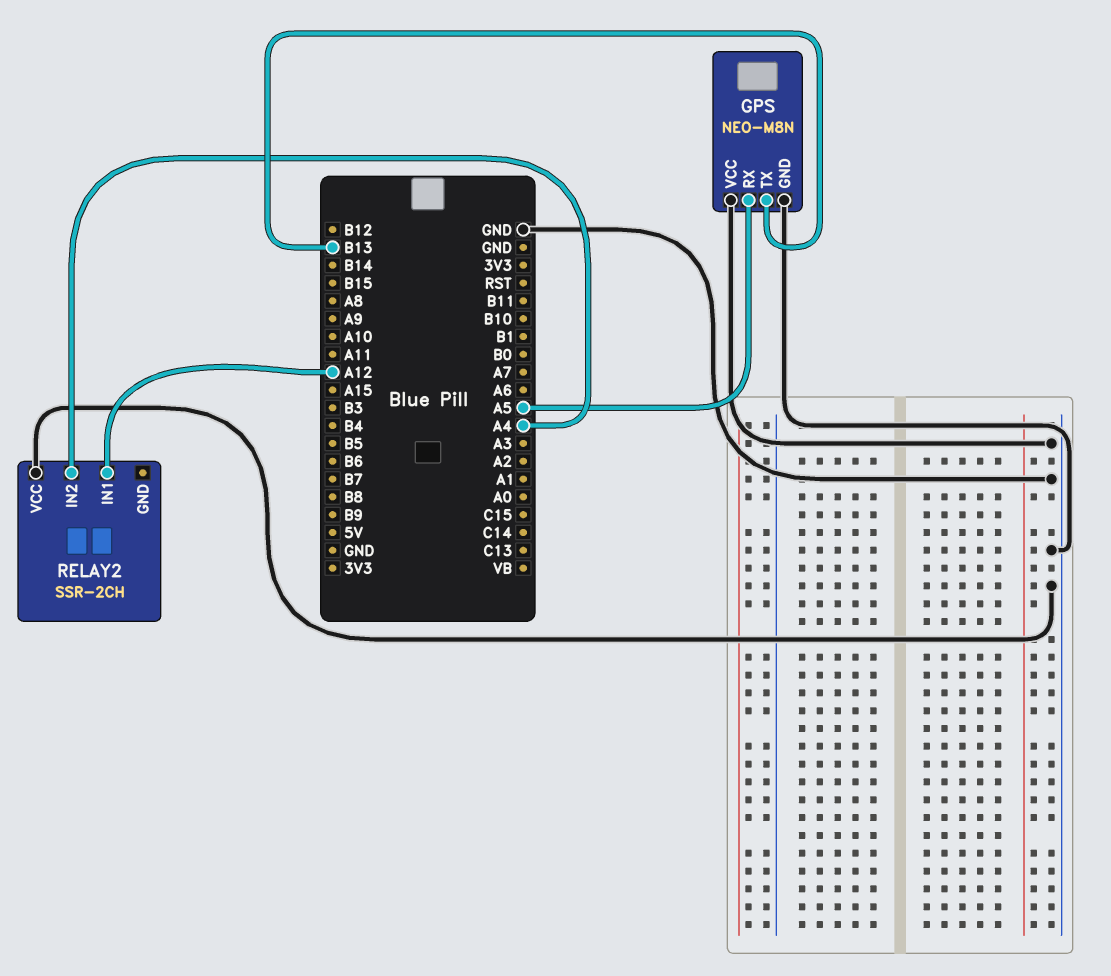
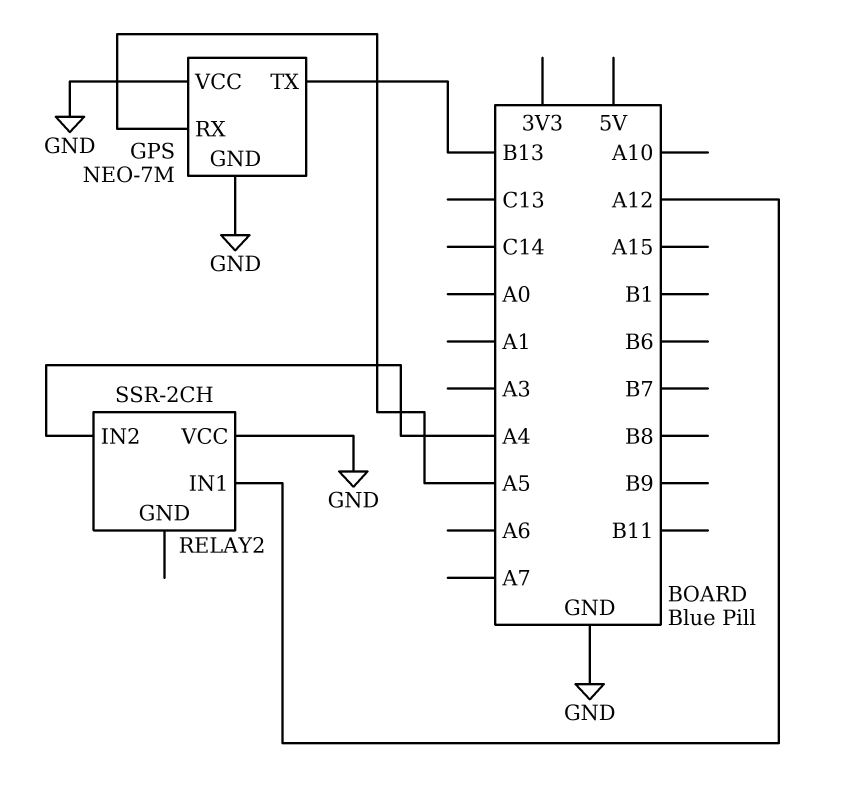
GPS: NEO-M8N -> NEO-7M

